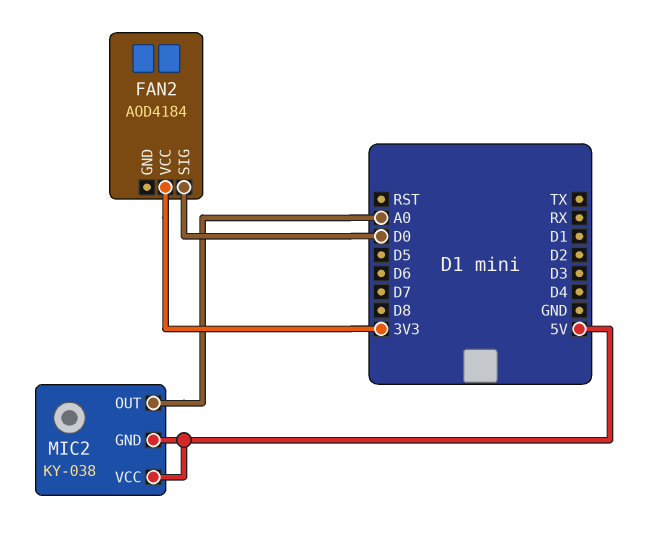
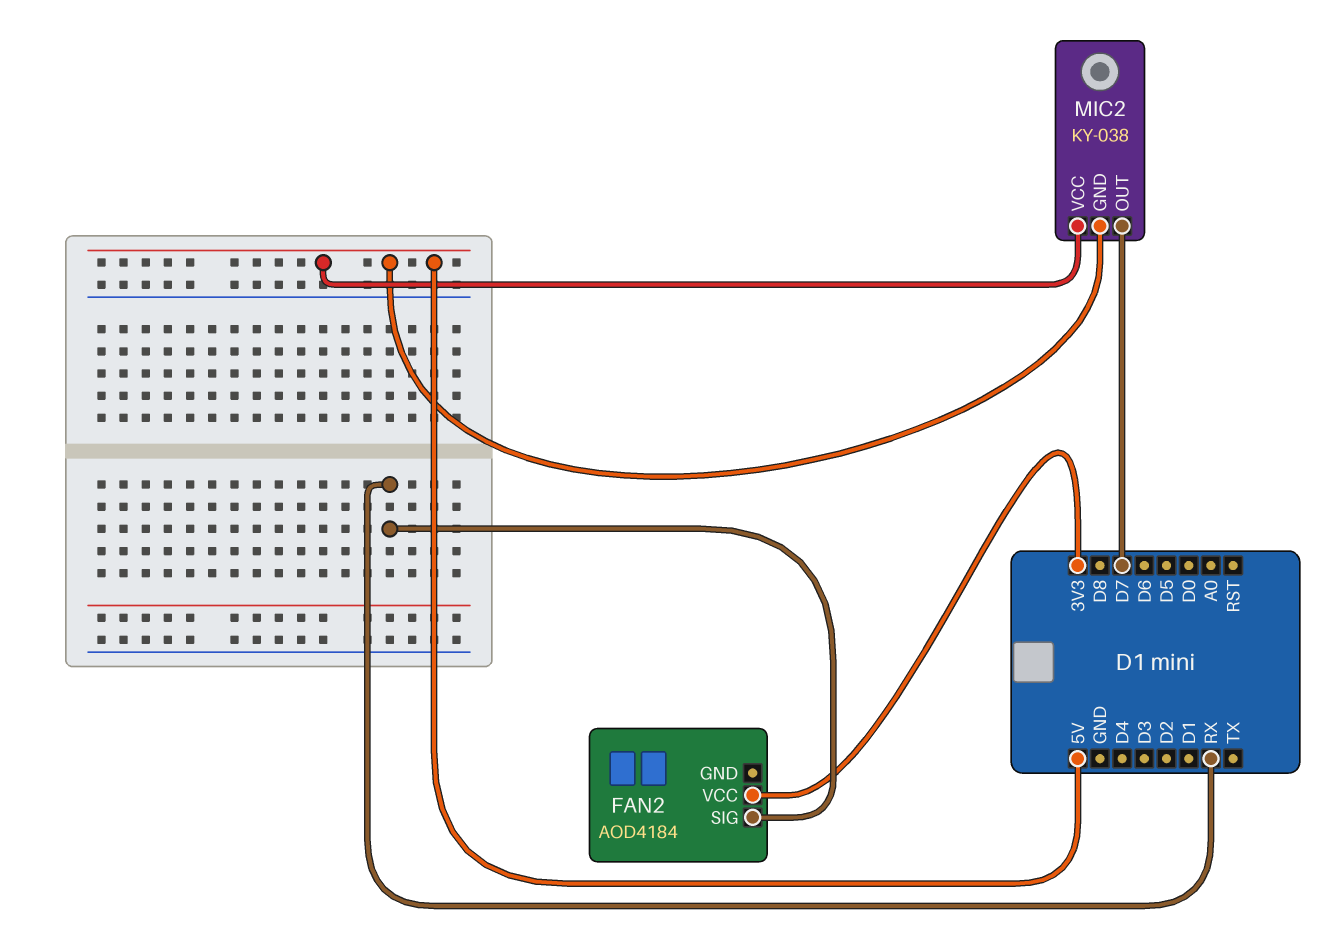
FAN2 pin SIG: D0 -> RX
MIC2 pin OUT: A0 -> D7

